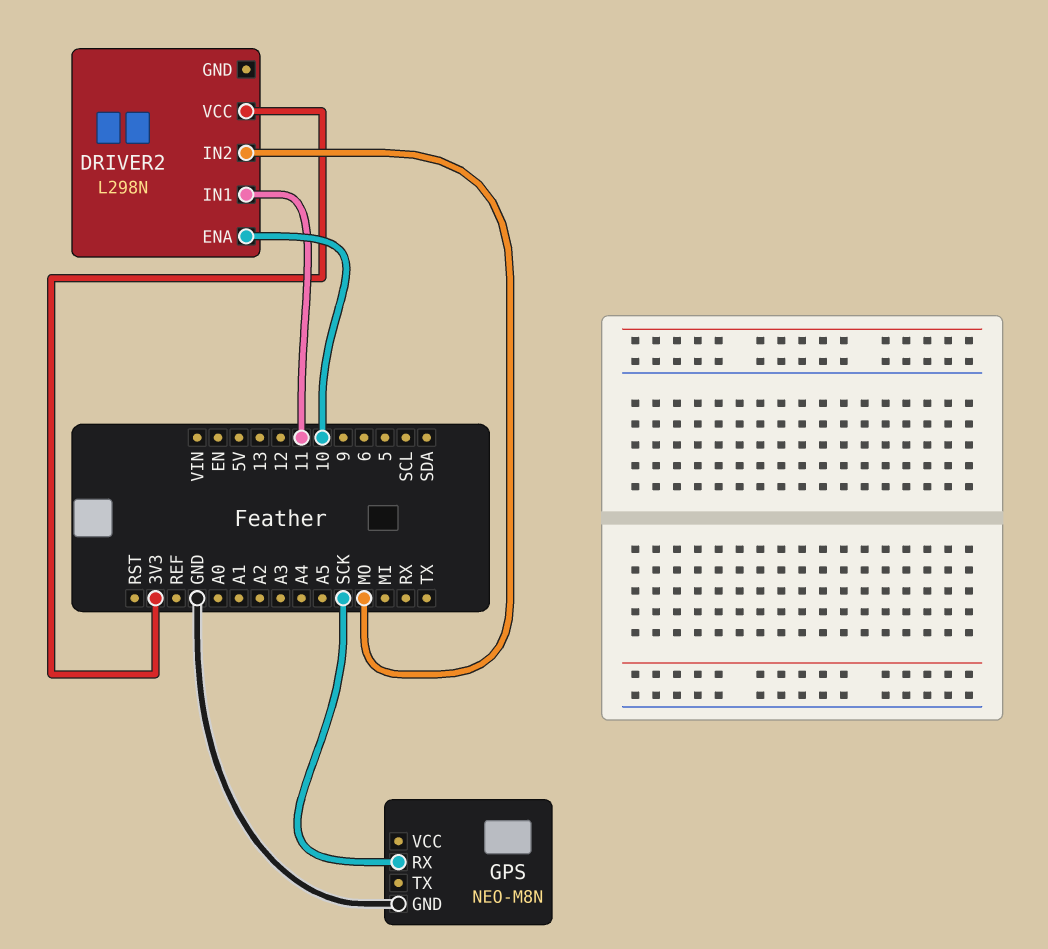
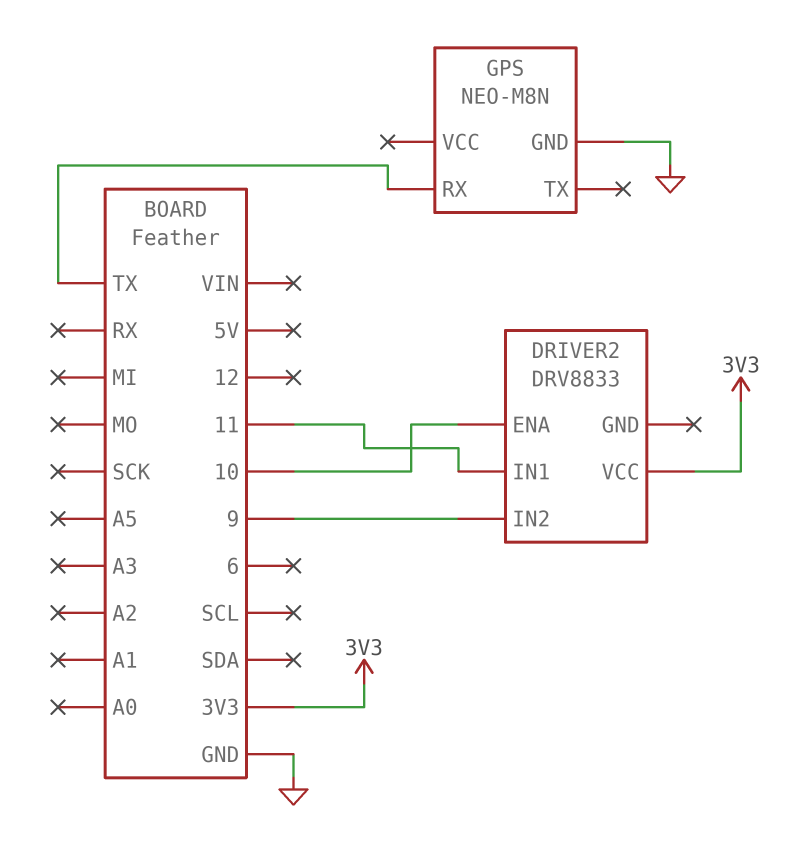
DRIVER2: L298N -> DRV8833
DRIVER2 pin IN2: MO -> 9
GPS pin RX: SCK -> TX

